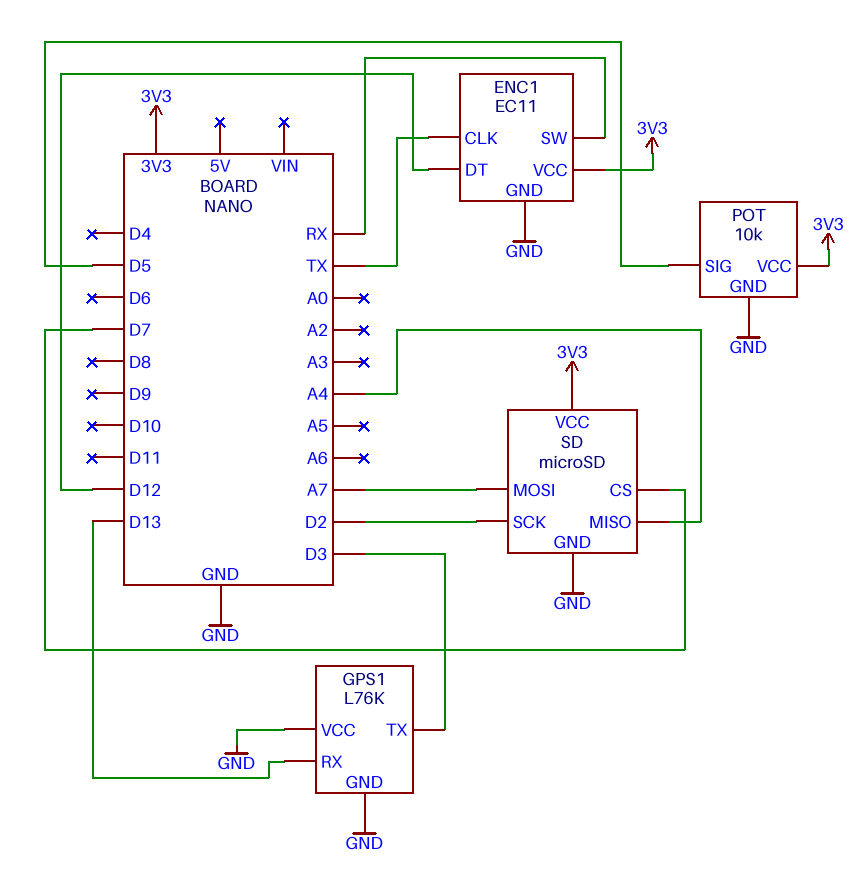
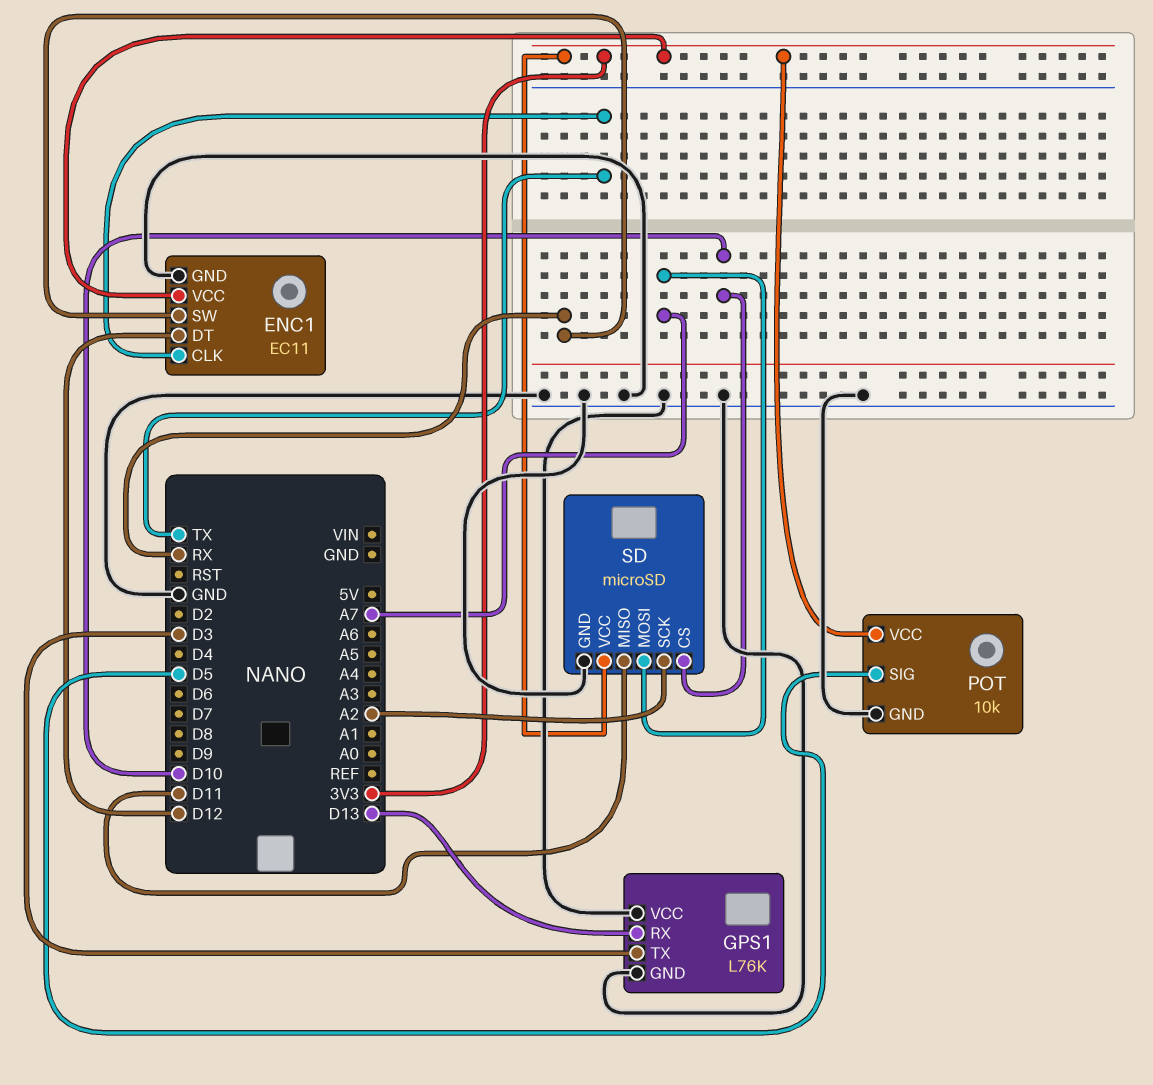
SD pin CS: D7 -> D10
SD pin MISO: A4 -> D11
SD pin SCK: D2 -> A2

